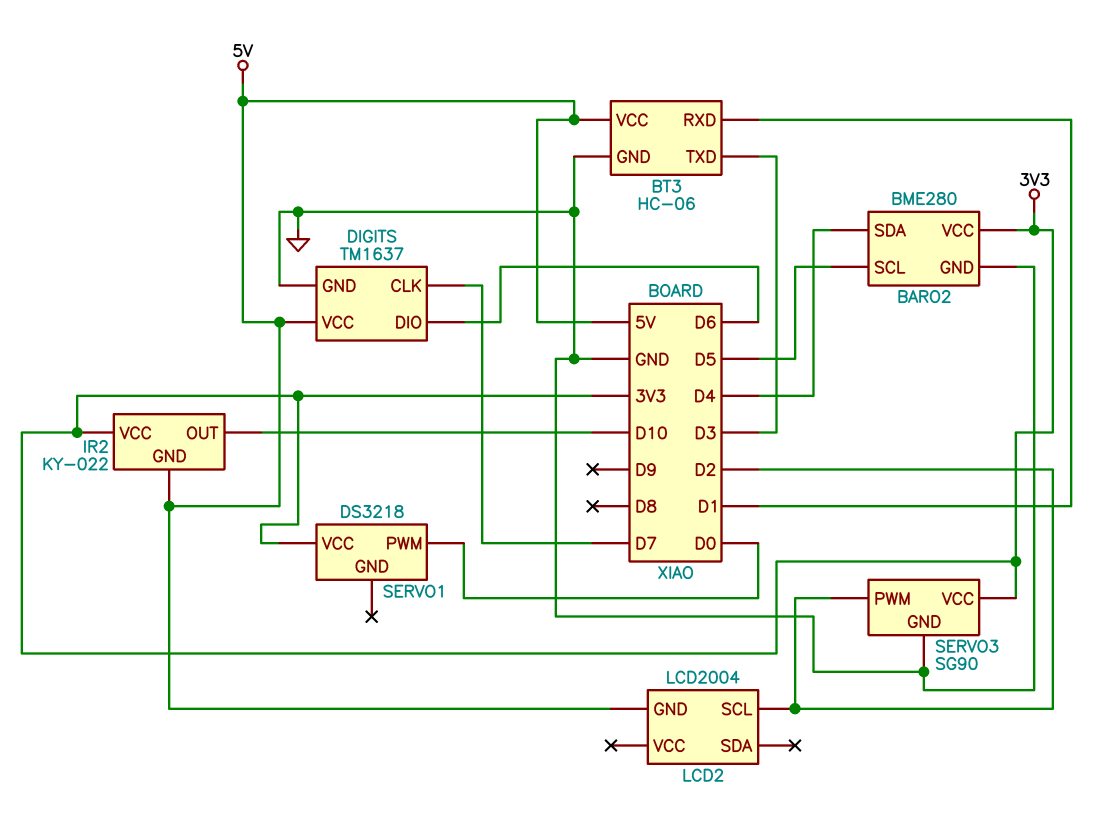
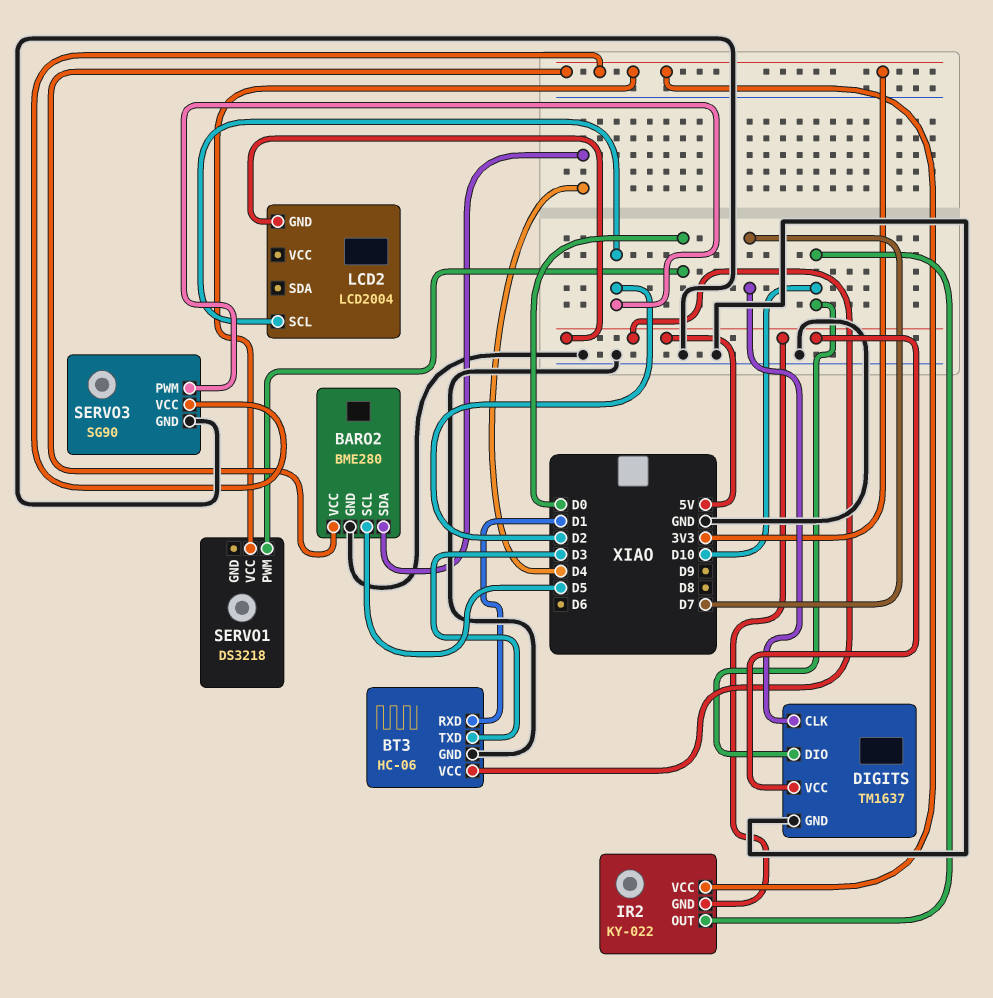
DIGITS pin DIO: D6 -> D10

